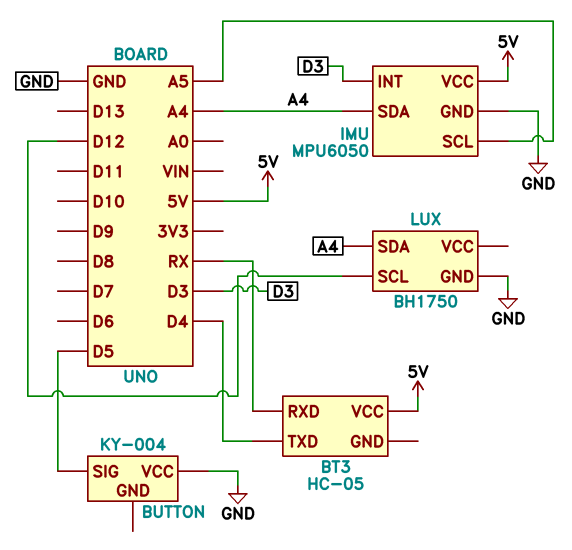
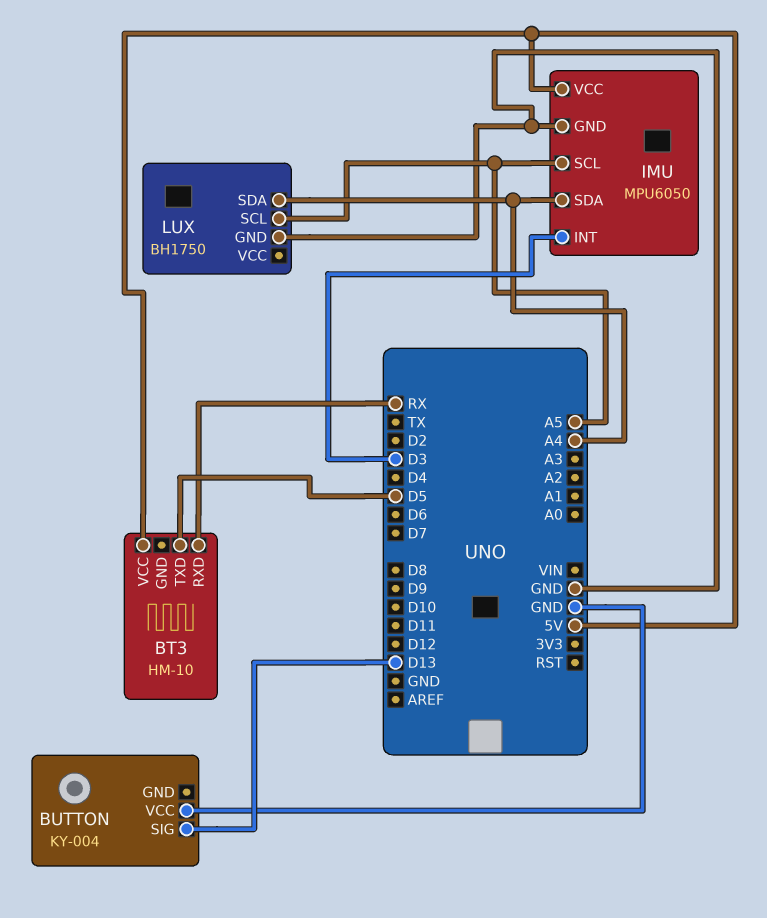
BT3: HC-05 -> HM-10
BT3 pin TXD: D4 -> D5
BUTTON pin SIG: D5 -> D13
LUX pin SCL: D12 -> A5

